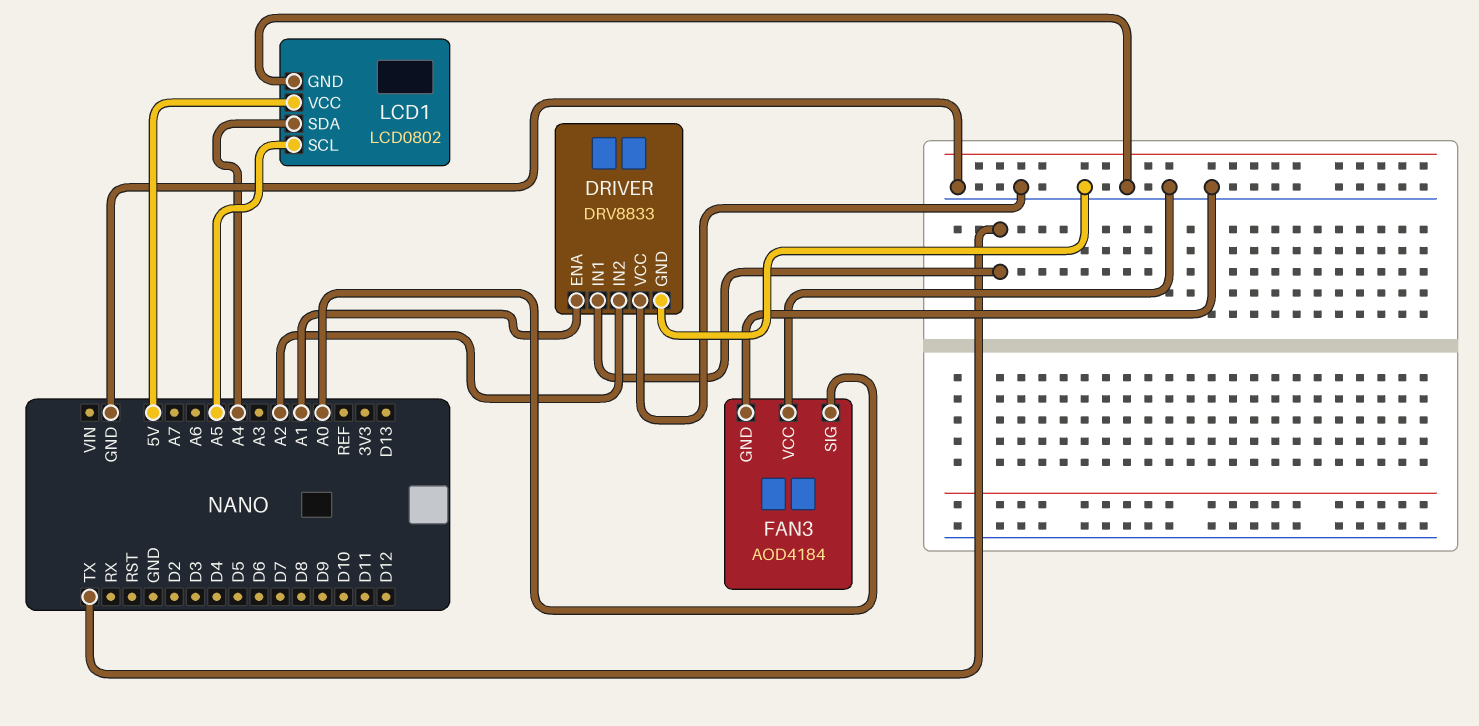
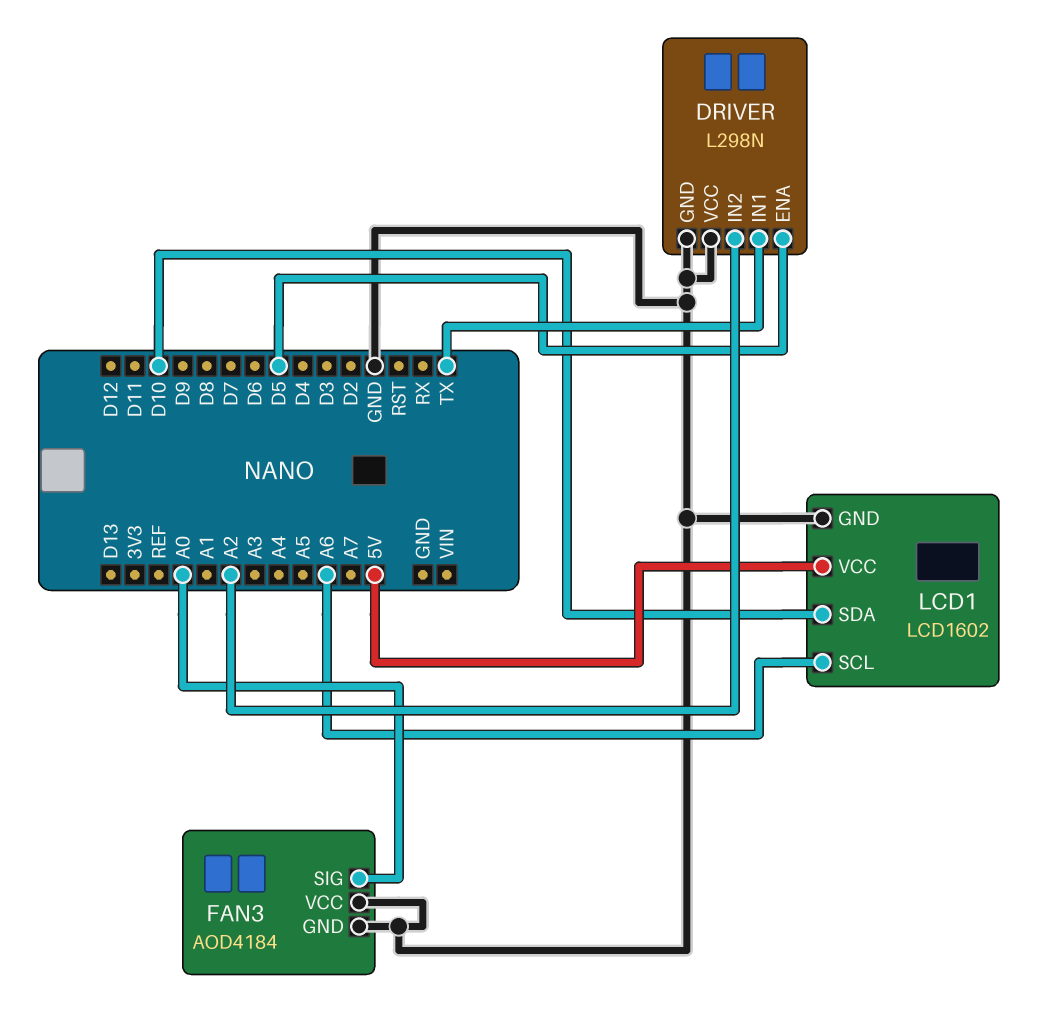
DRIVER: DRV8833 -> L298N
DRIVER pin ENA: A1 -> D5
LCD1: LCD0802 -> LCD1602
LCD1 pin SCL: A5 -> A6
LCD1 pin SDA: A4 -> D10

